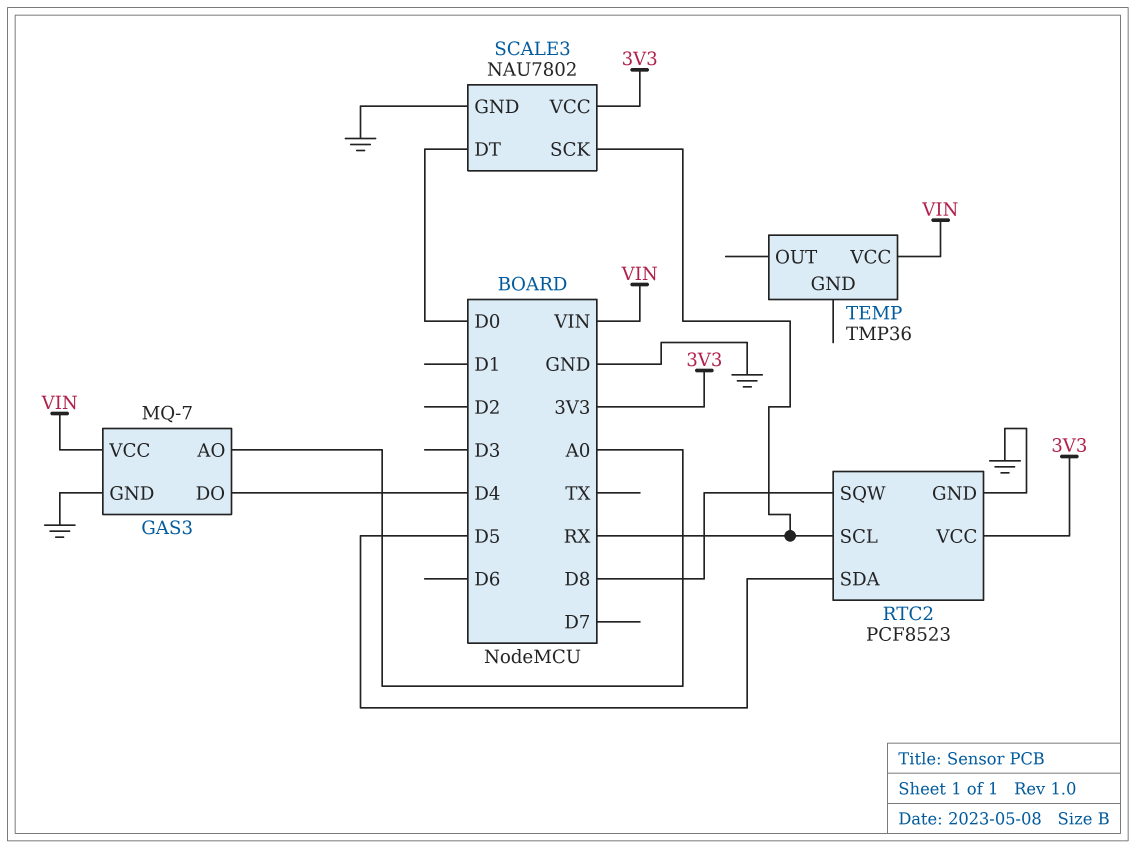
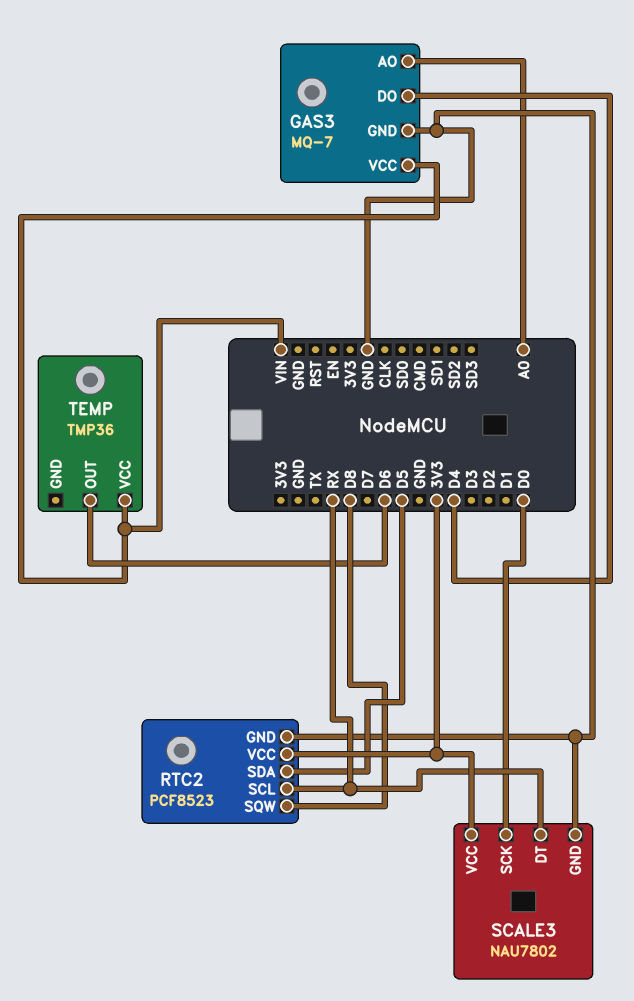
SCALE3 pin DT: D0 -> RX
SCALE3 pin SCK: RX -> D0
TEMP pin OUT: none -> D6

